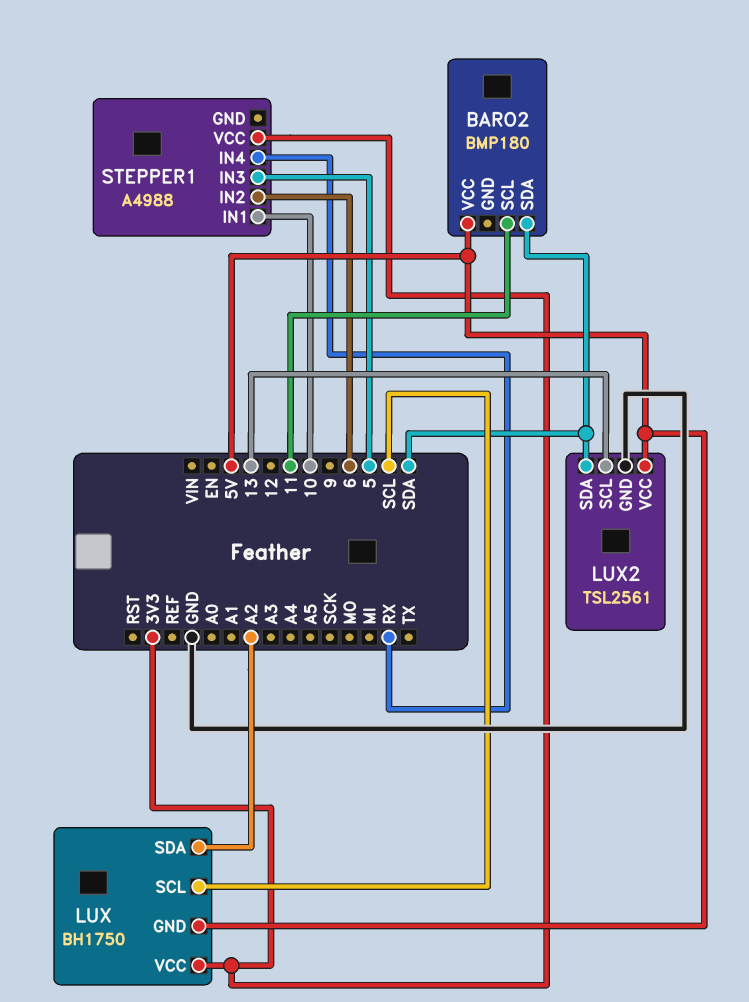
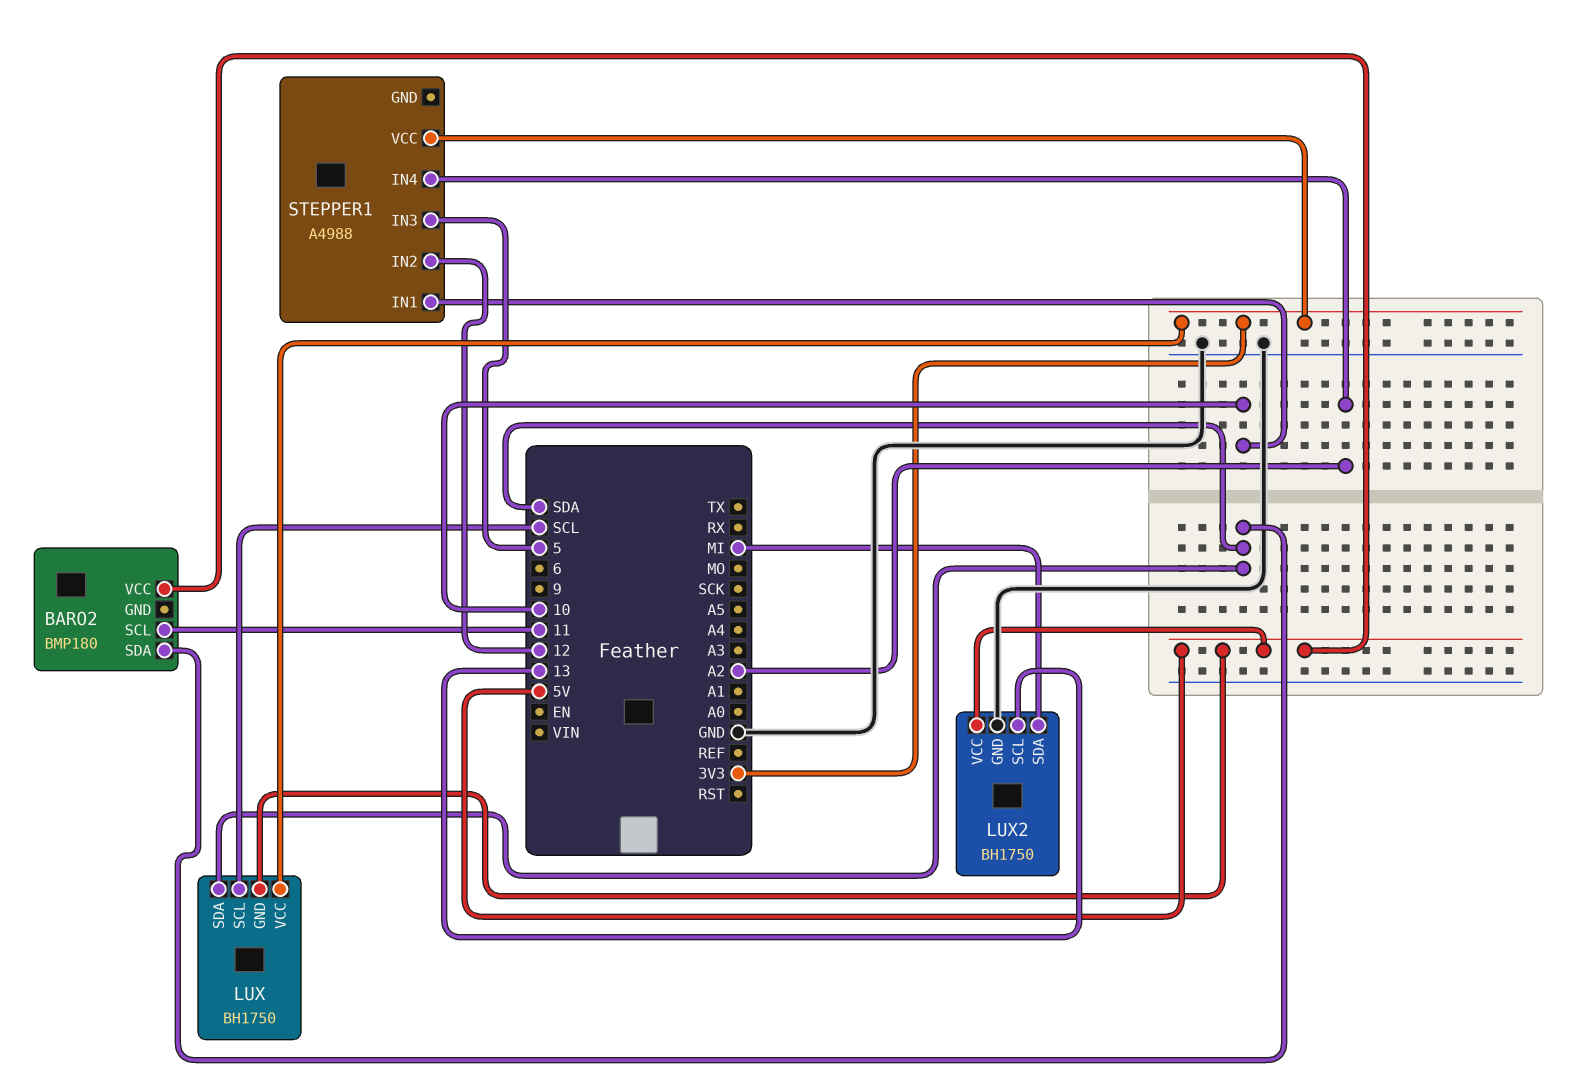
LUX pin SDA: A2 -> SDA
LUX2: TSL2561 -> BH1750
LUX2 pin SDA: SDA -> MI
STEPPER1 pin IN2: 6 -> 12
STEPPER1 pin IN4: RX -> A2

